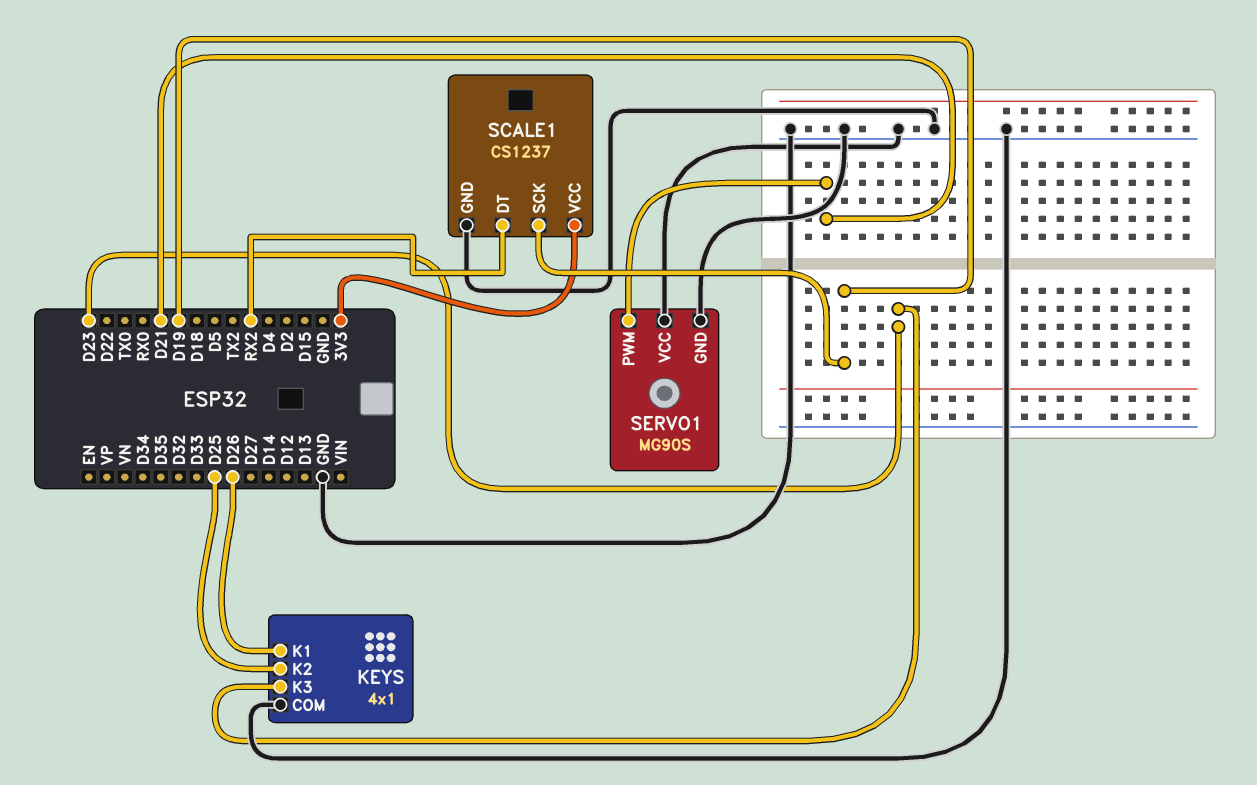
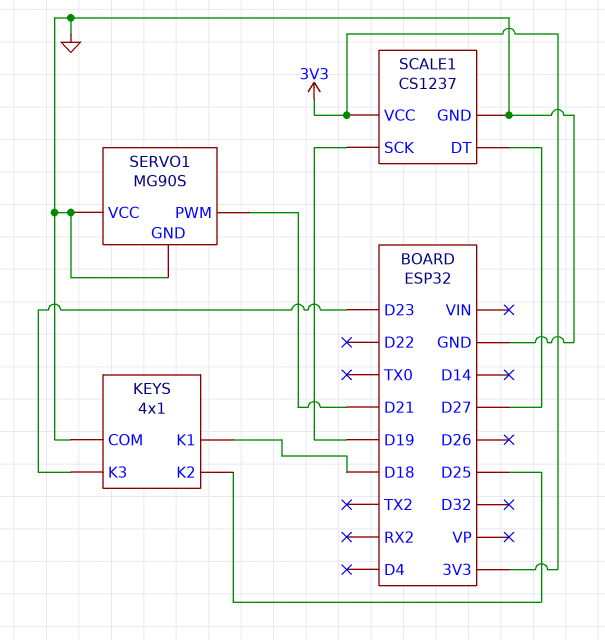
KEYS pin K1: D26 -> D18
SCALE1 pin DT: RX2 -> D27

